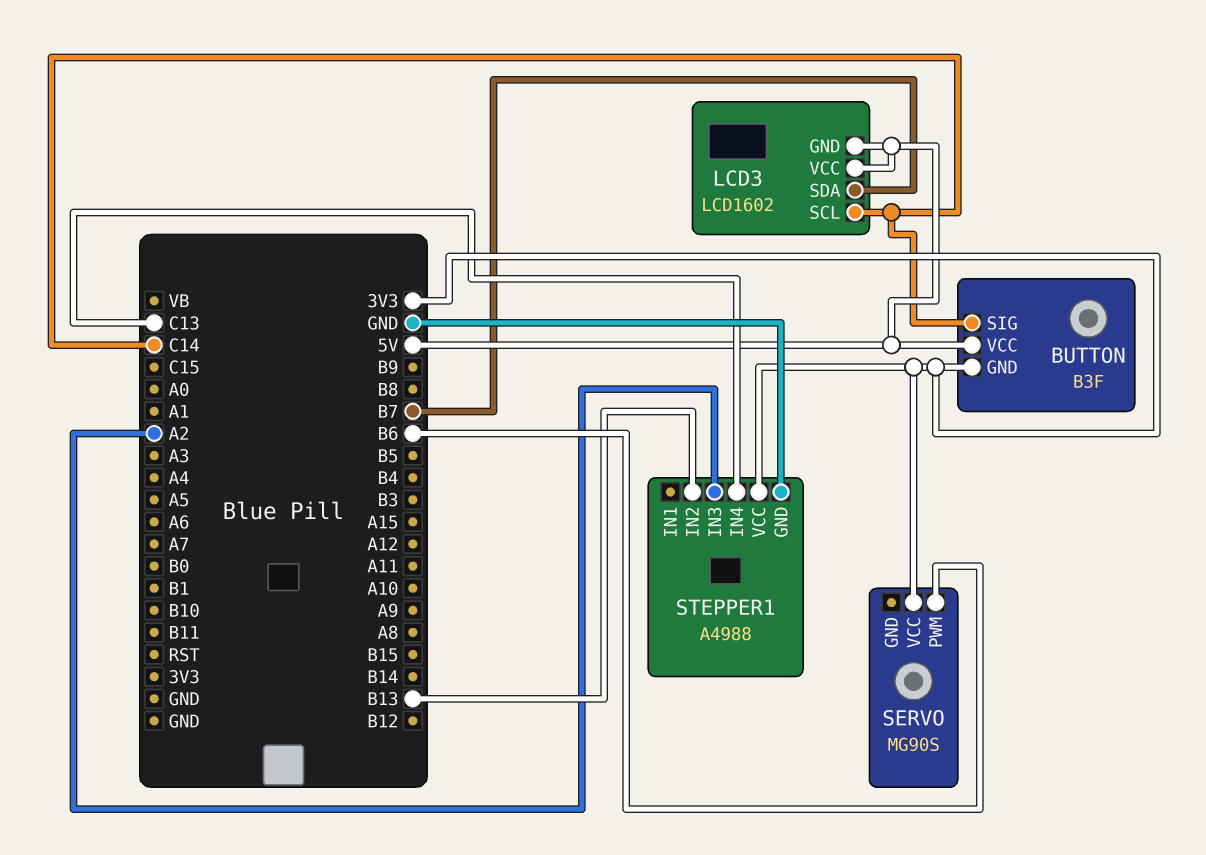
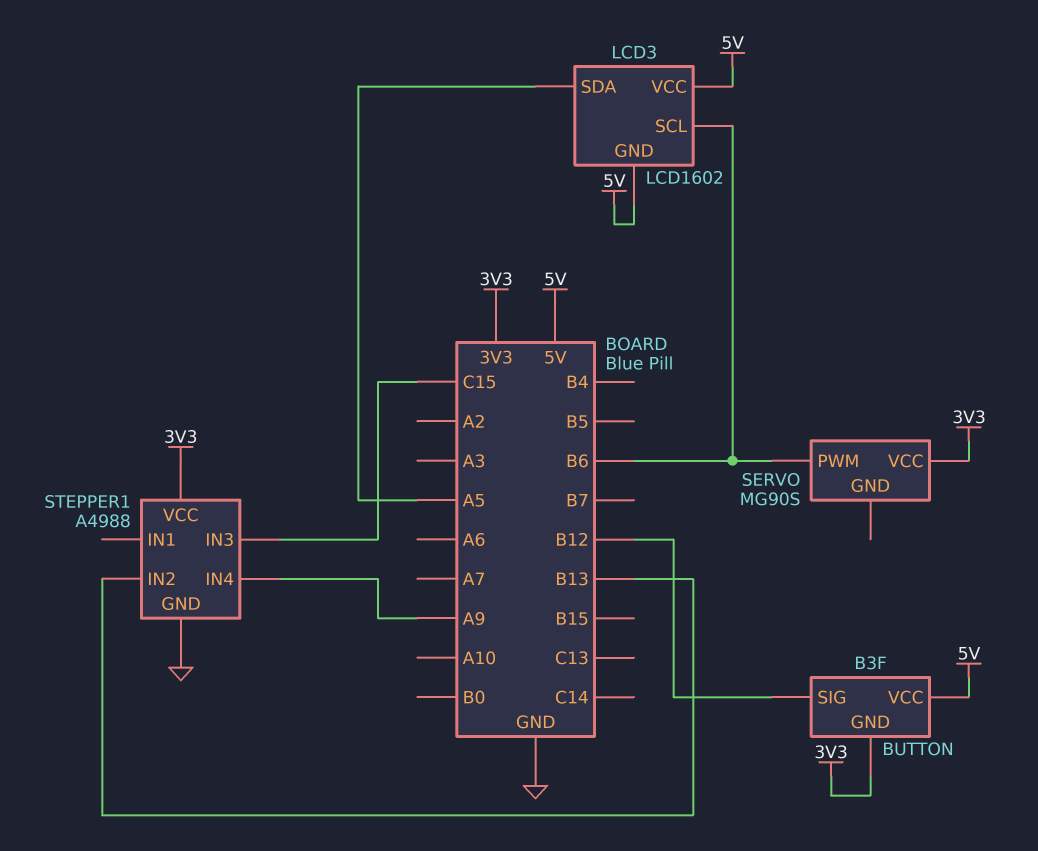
BUTTON pin SIG: C14 -> B12
LCD3 pin SCL: C14 -> B6
LCD3 pin SDA: B7 -> A5
STEPPER1 pin IN3: A2 -> C15
STEPPER1 pin IN4: C13 -> A9

